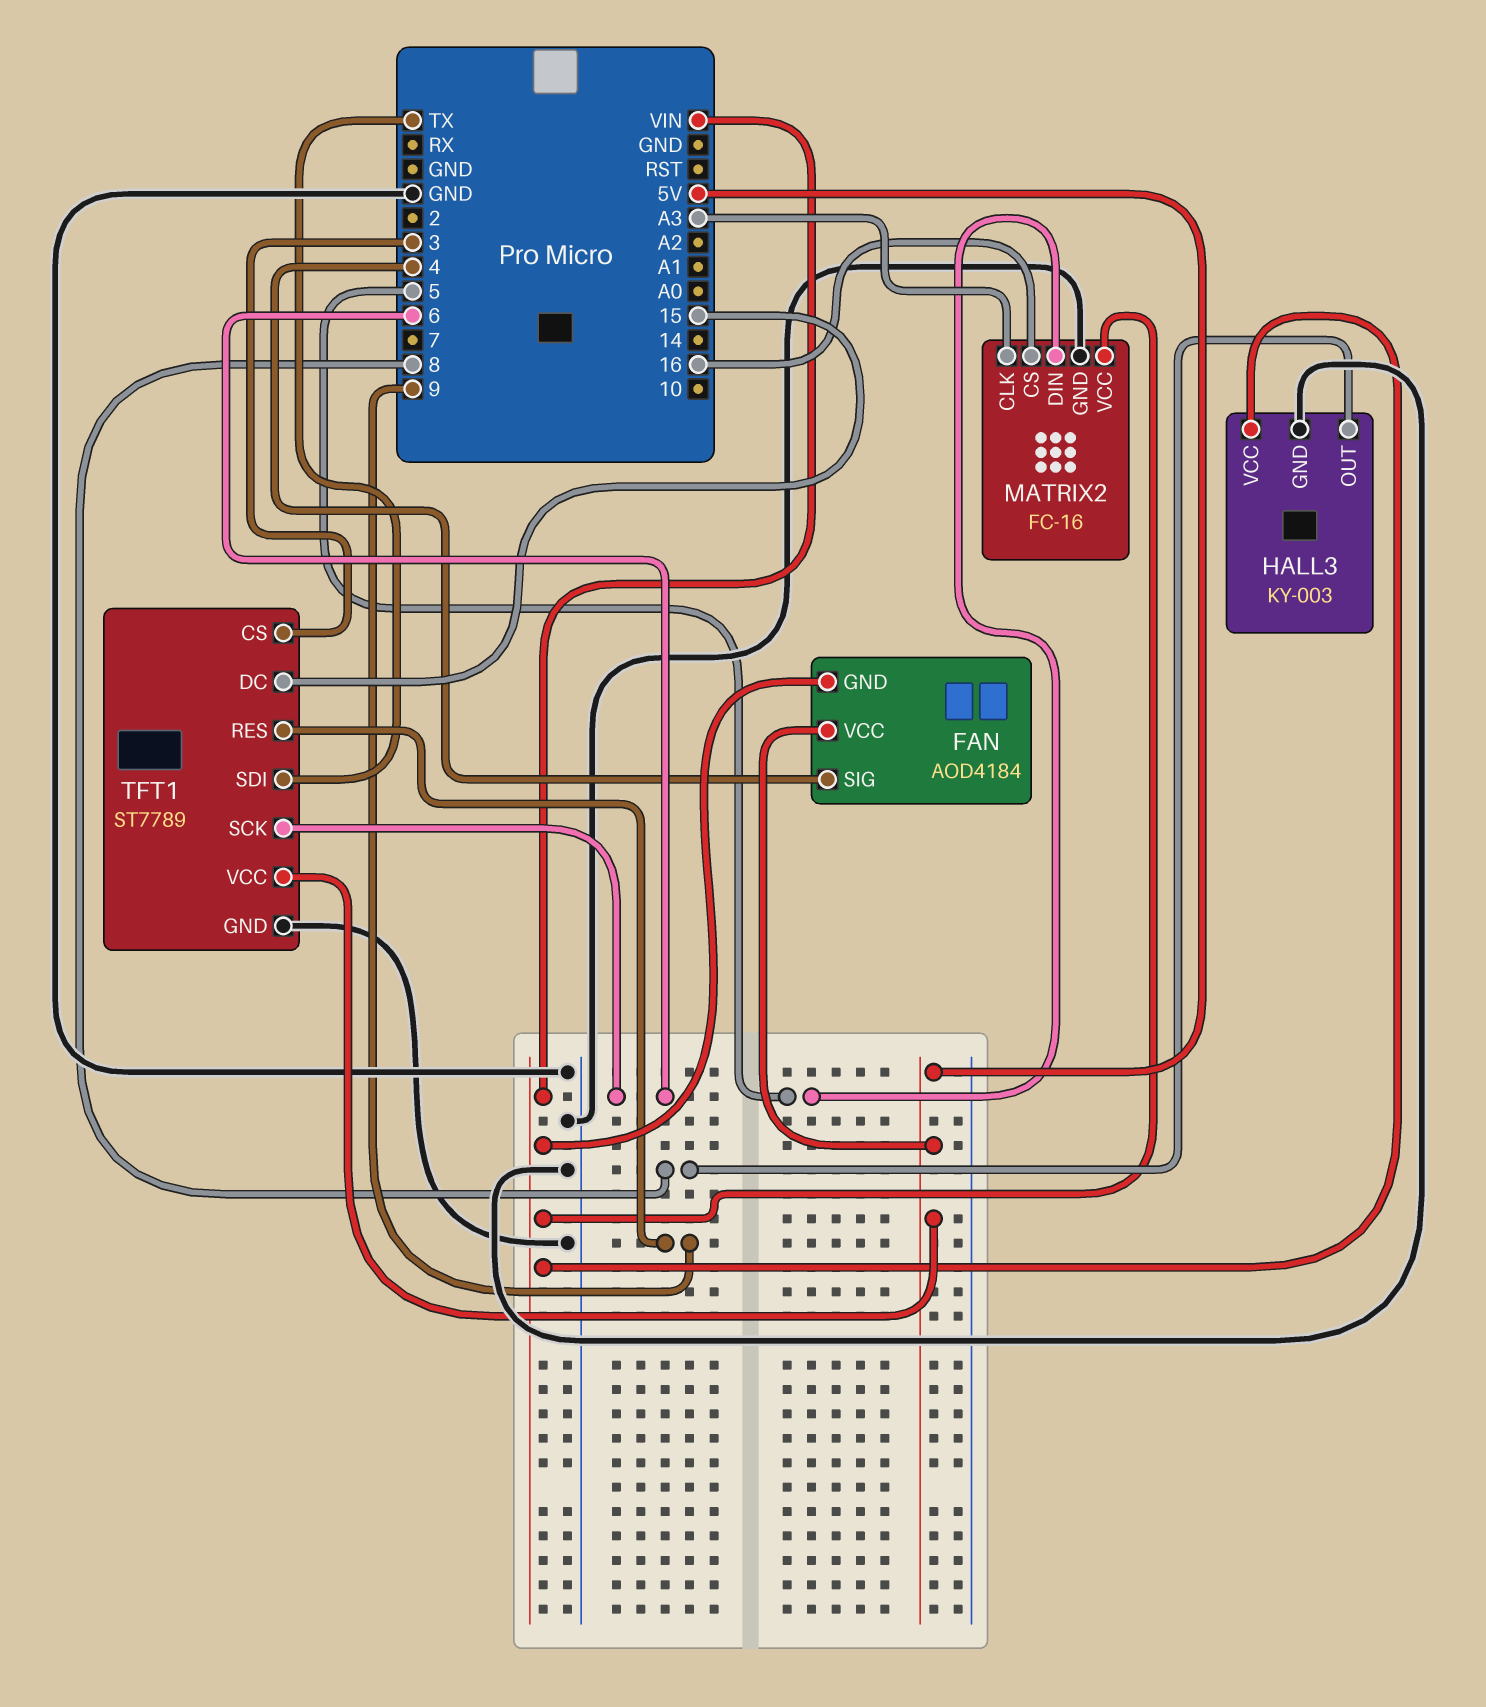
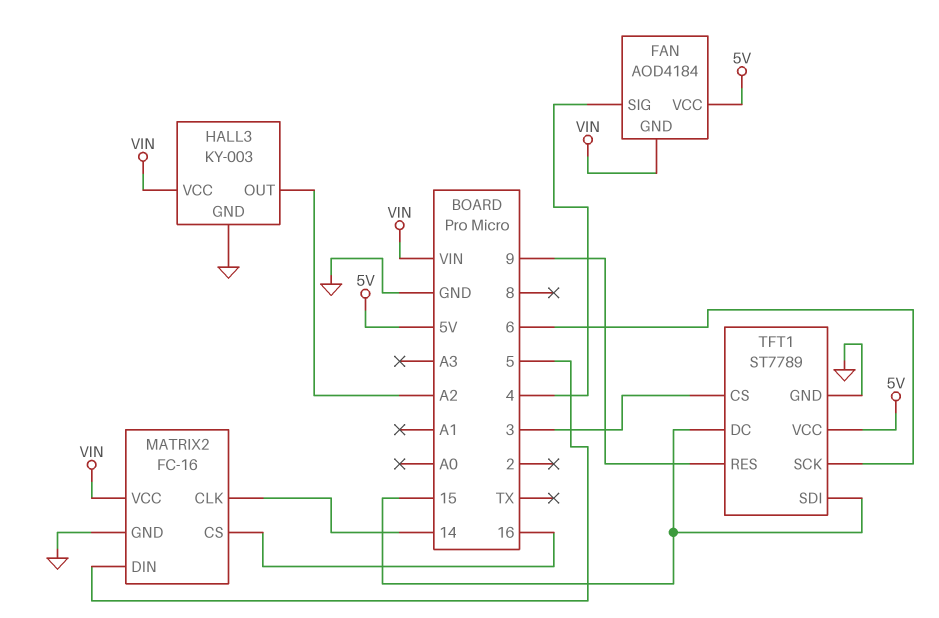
HALL3 pin OUT: 8 -> A2
MATRIX2 pin CLK: A3 -> 14
TFT1 pin SDI: TX -> 15

